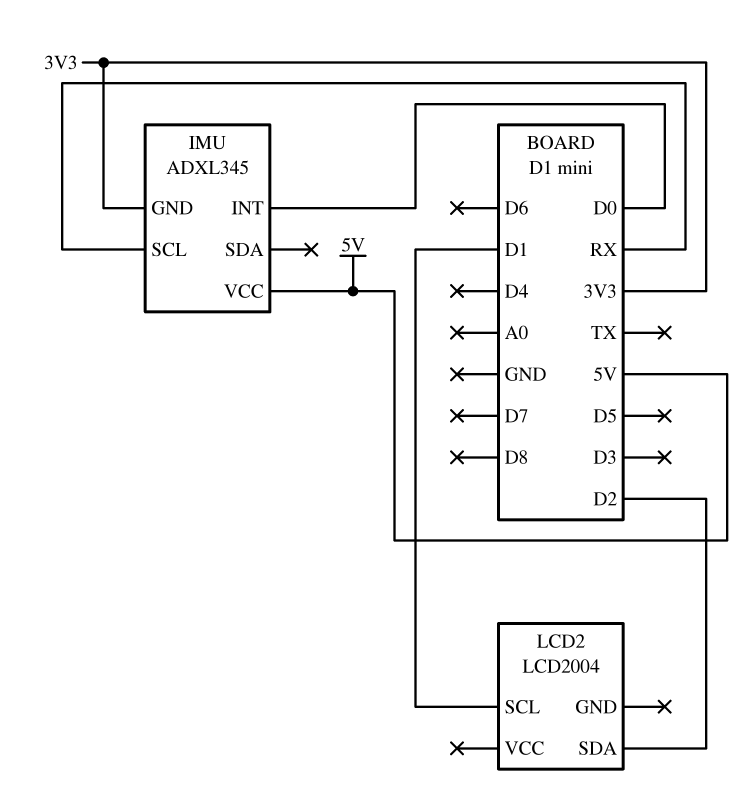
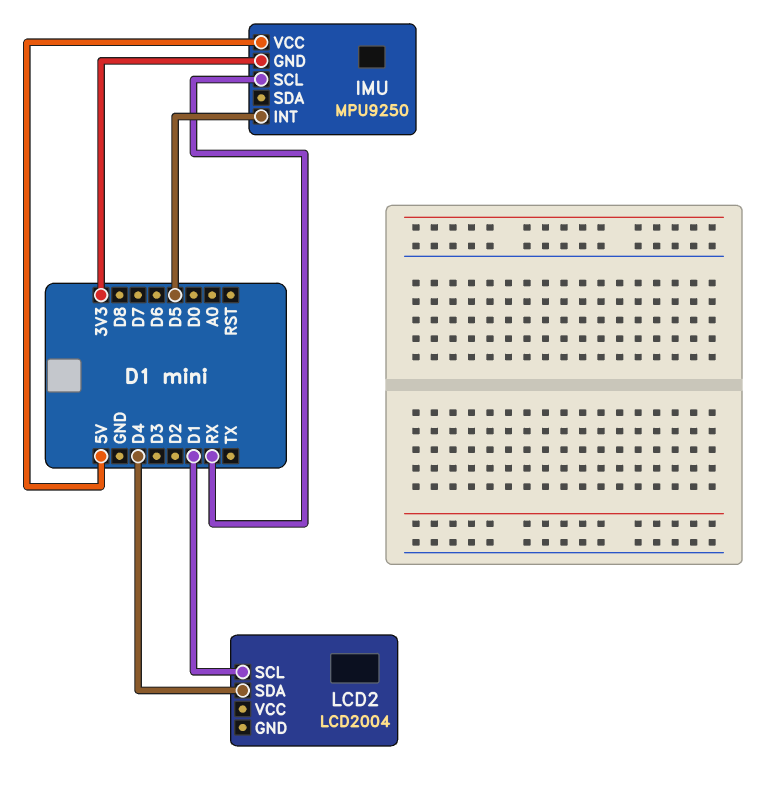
IMU: ADXL345 -> MPU9250
IMU pin INT: D0 -> D5
LCD2 pin SDA: D2 -> D4

